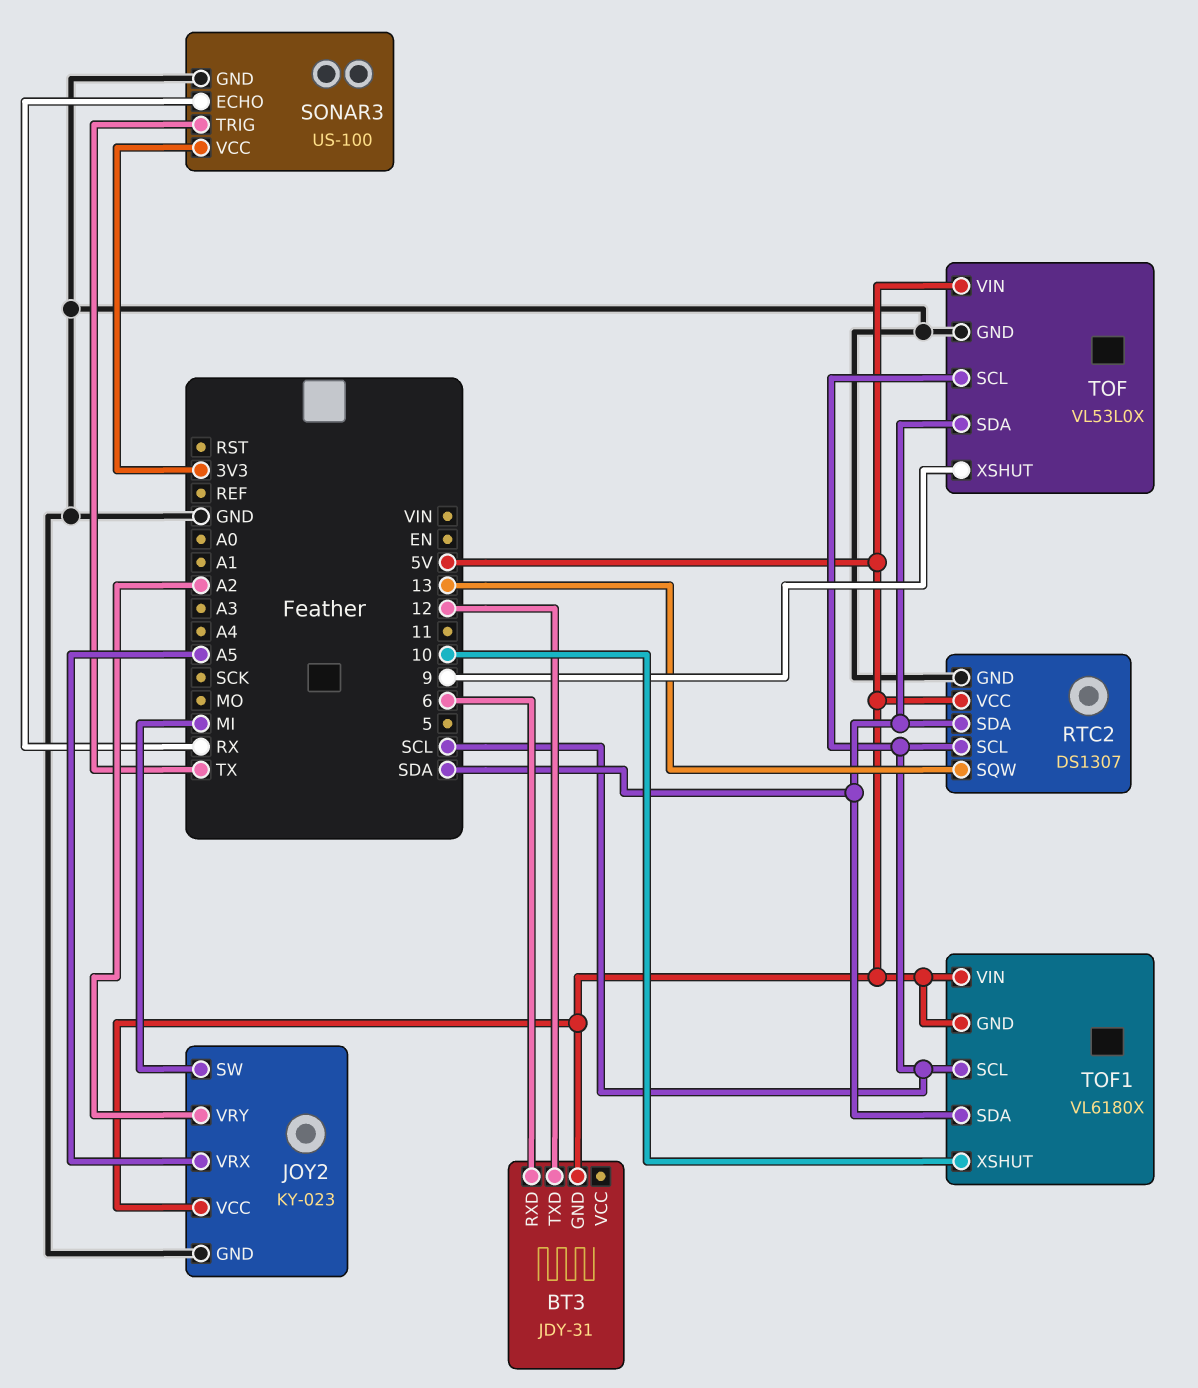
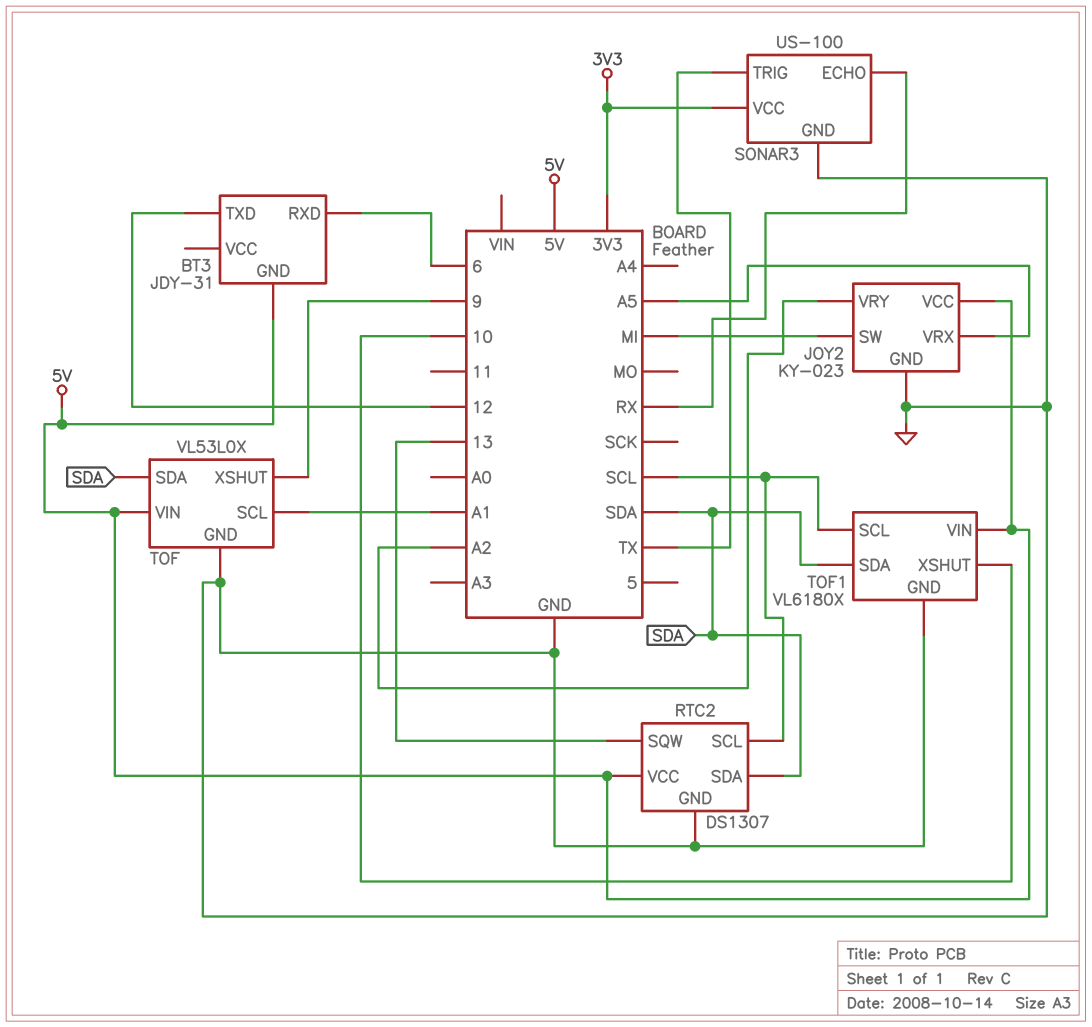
TOF pin SCL: SCL -> A1
TOF1 pin GND: 5V -> GND

